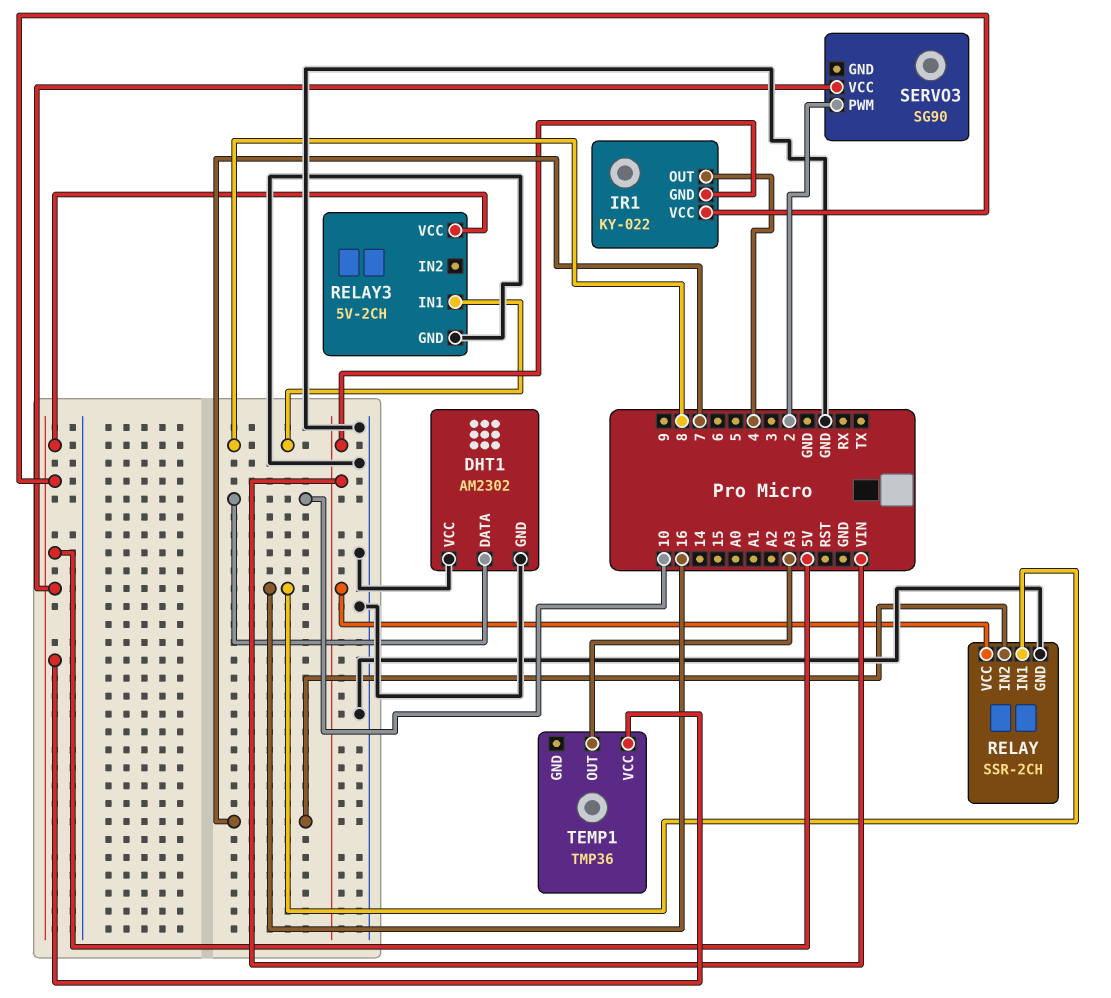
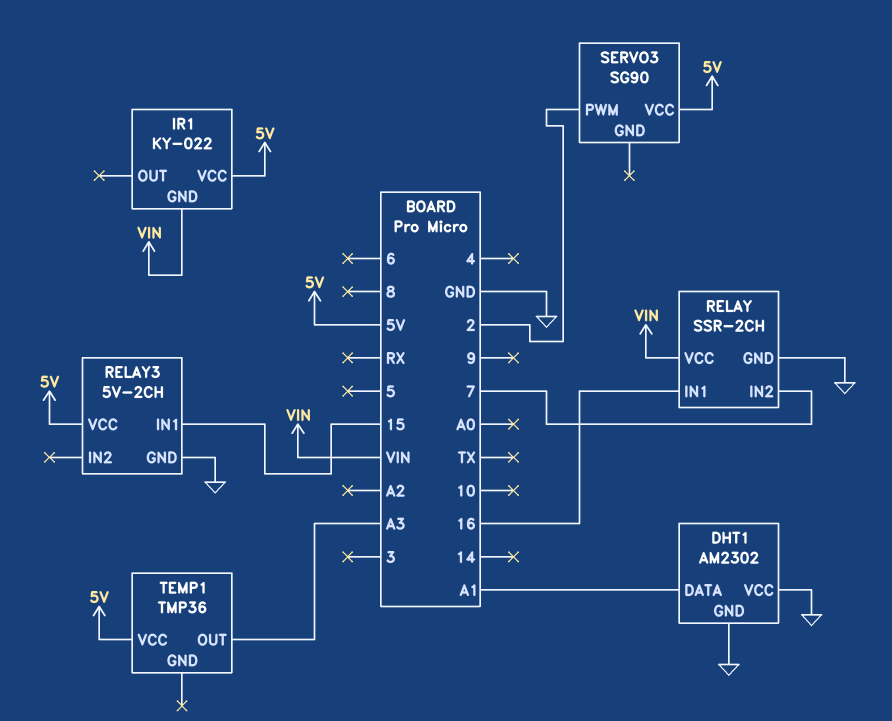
DHT1 pin DATA: 10 -> A1
IR1 pin OUT: 4 -> none
RELAY3 pin IN1: 8 -> 15

